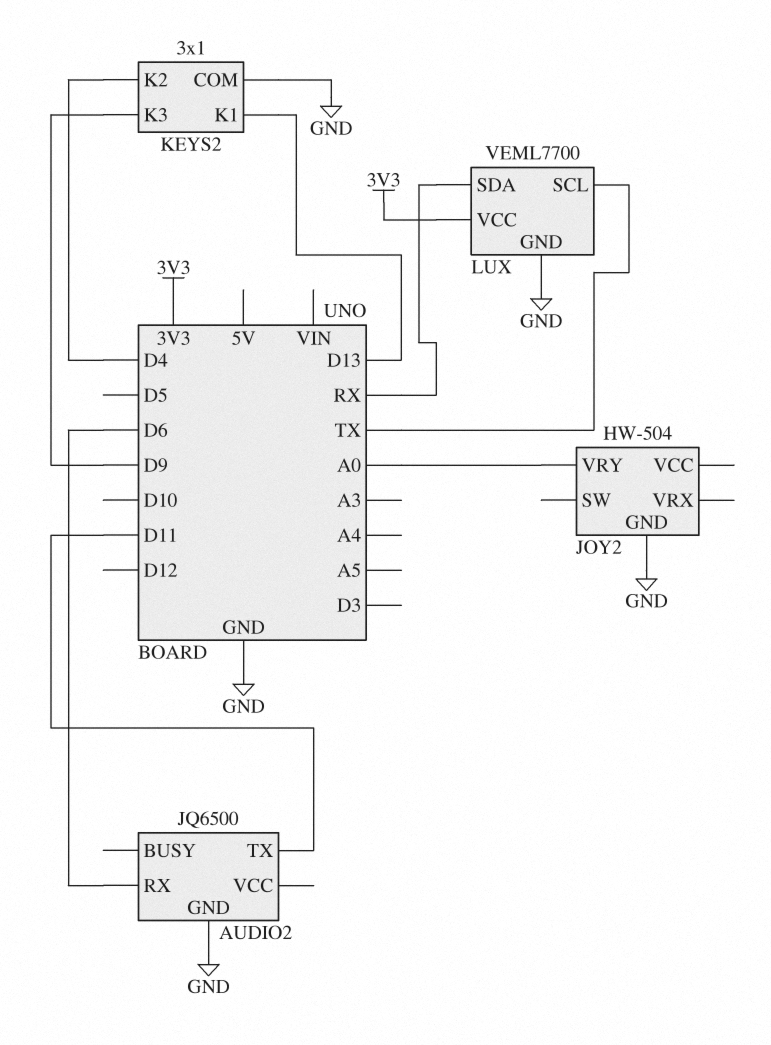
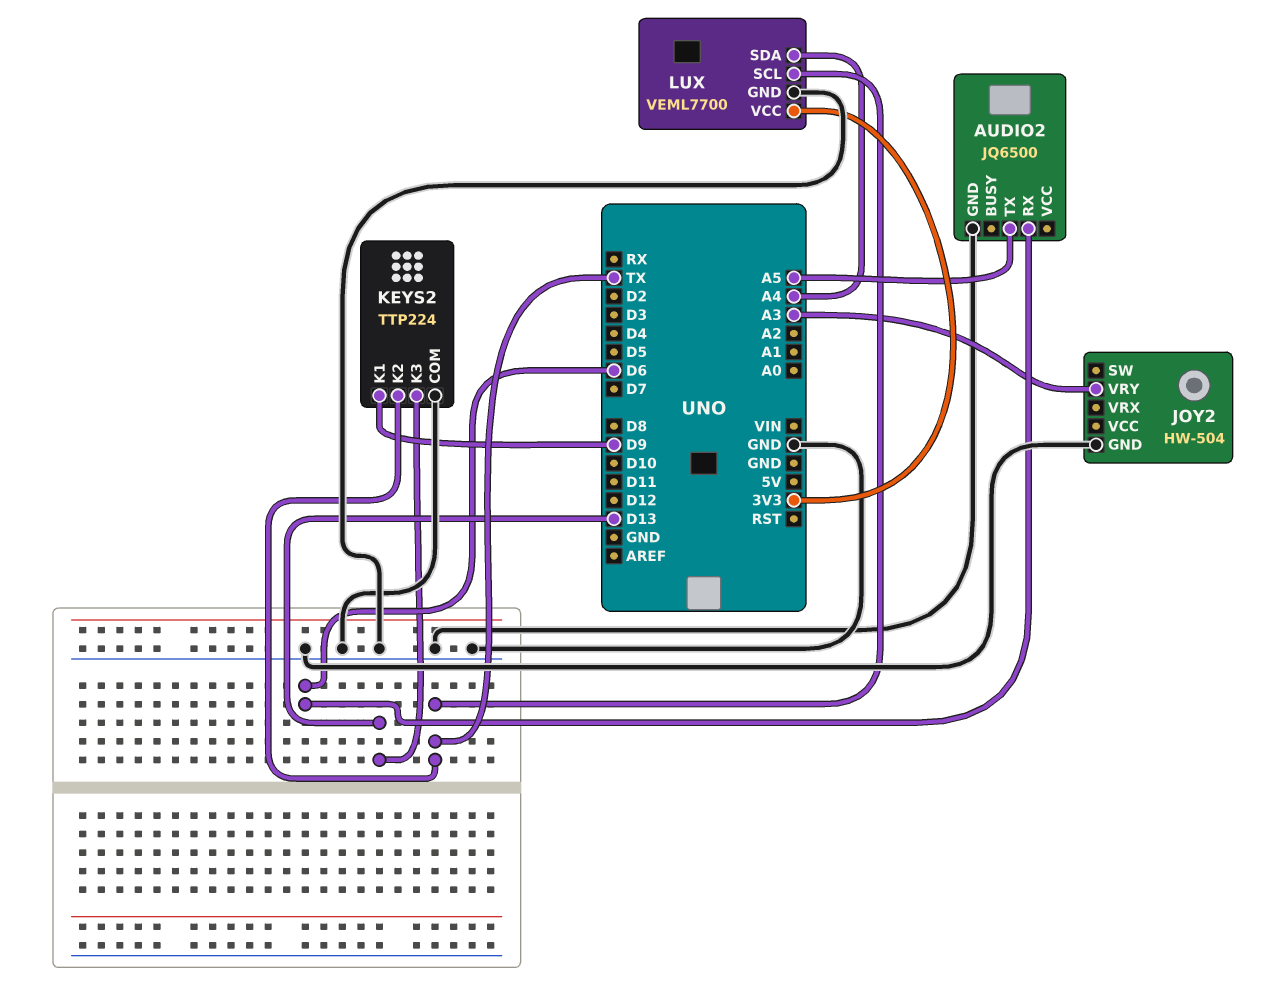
AUDIO2 pin TX: D11 -> A5
JOY2 pin VRY: A0 -> A3
KEYS2: 3x1 -> TTP224
KEYS2 pin K1: D13 -> D9
KEYS2 pin K2: D4 -> TX
KEYS2 pin K3: D9 -> D13
LUX pin SDA: RX -> A4

